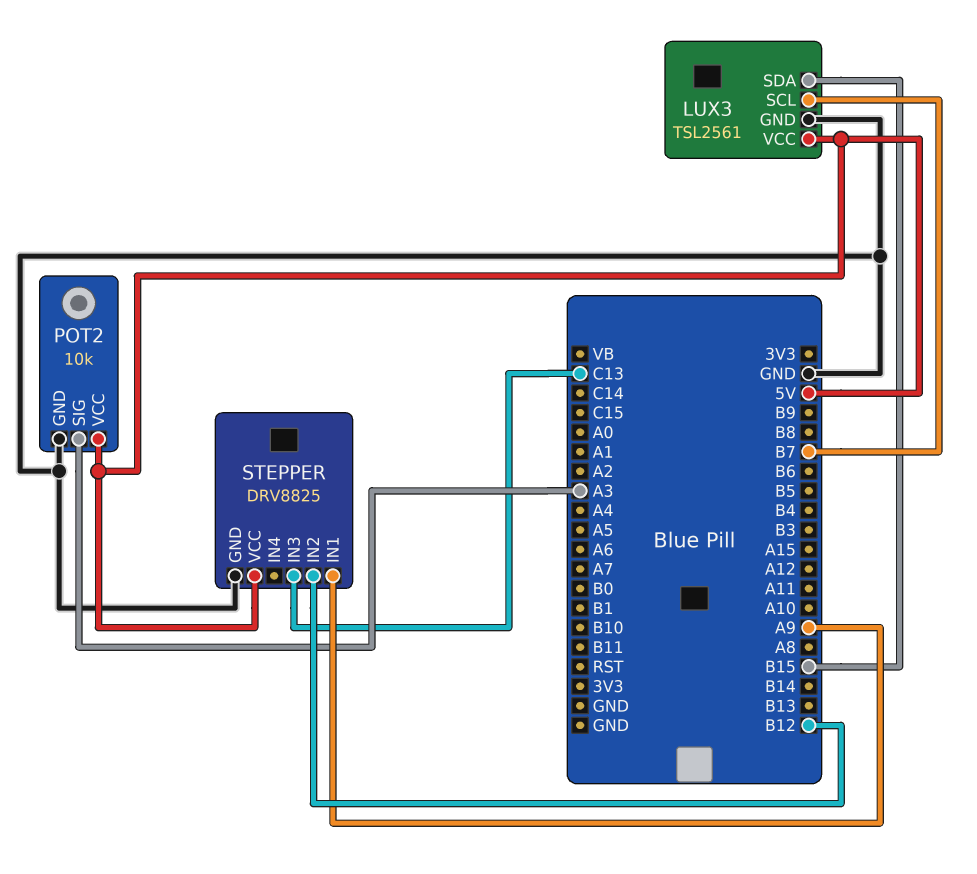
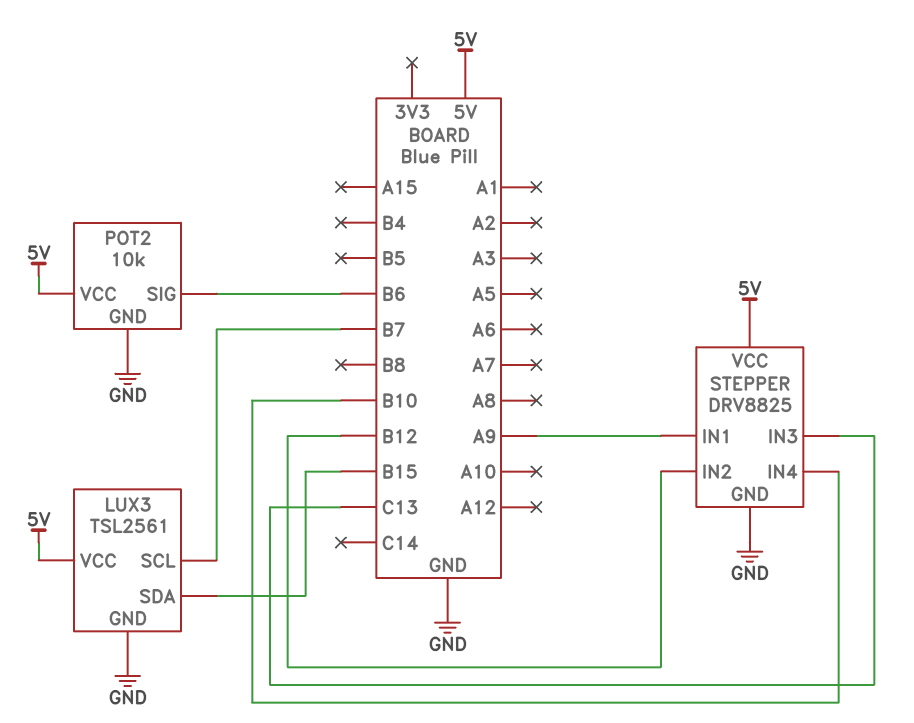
POT2 pin SIG: A3 -> B6
STEPPER pin IN4: none -> B10

